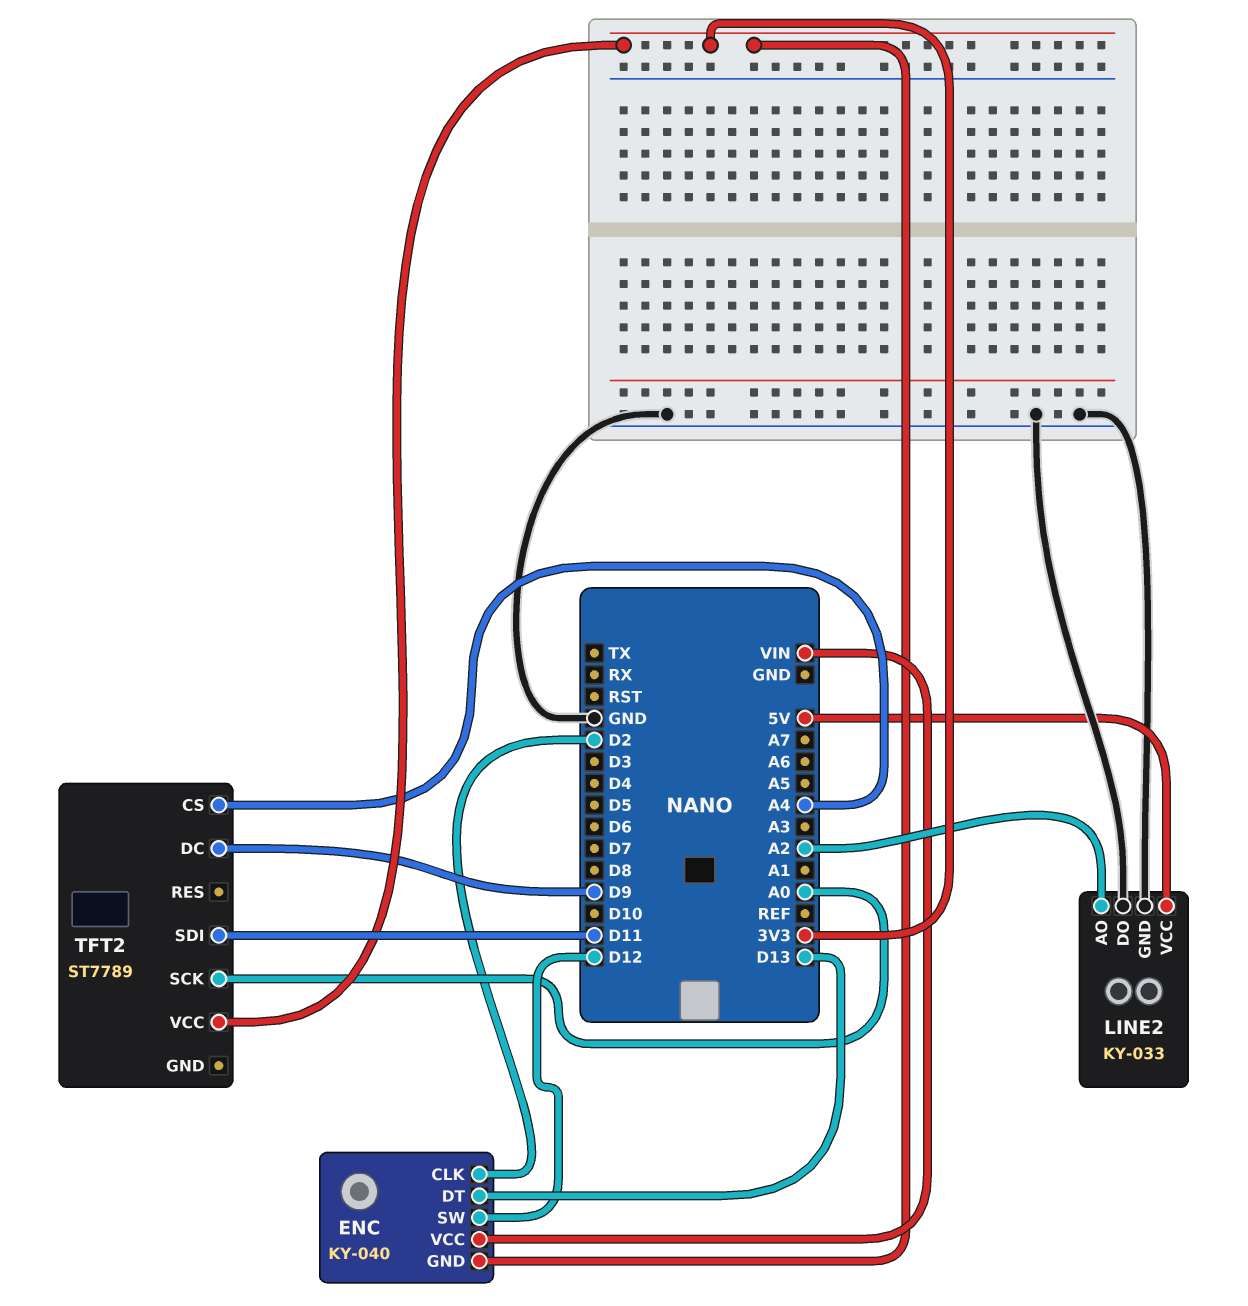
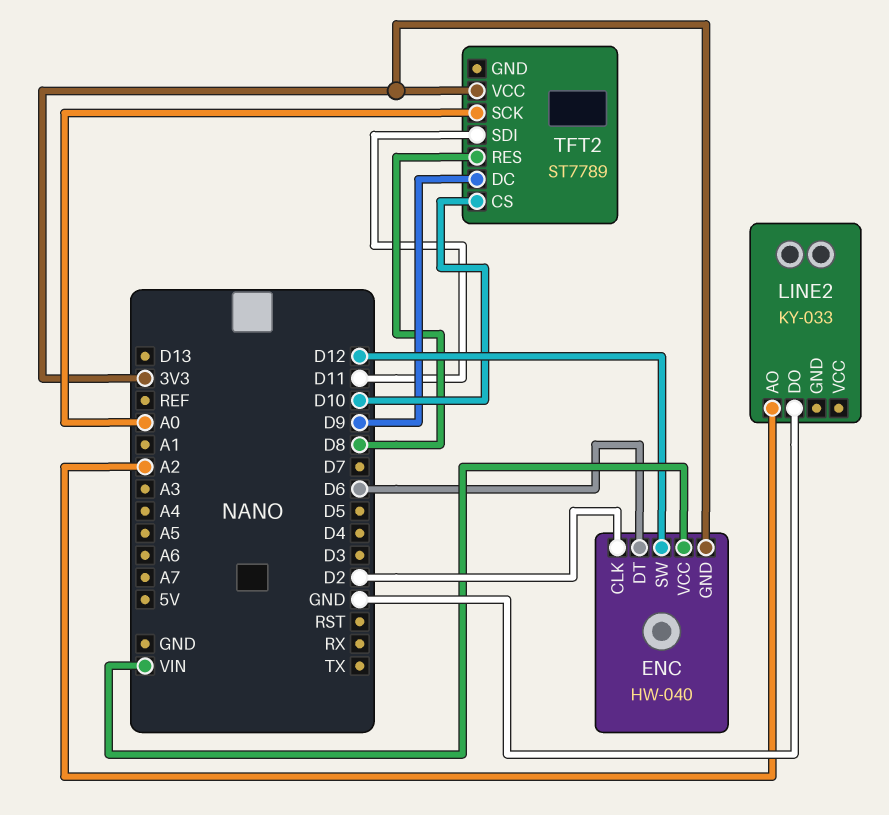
ENC: KY-040 -> HW-040
ENC pin DT: D13 -> D6
LINE2 pin GND: GND -> none
LINE2 pin VCC: 5V -> none
TFT2 pin CS: A4 -> D10
TFT2 pin RES: none -> D8

